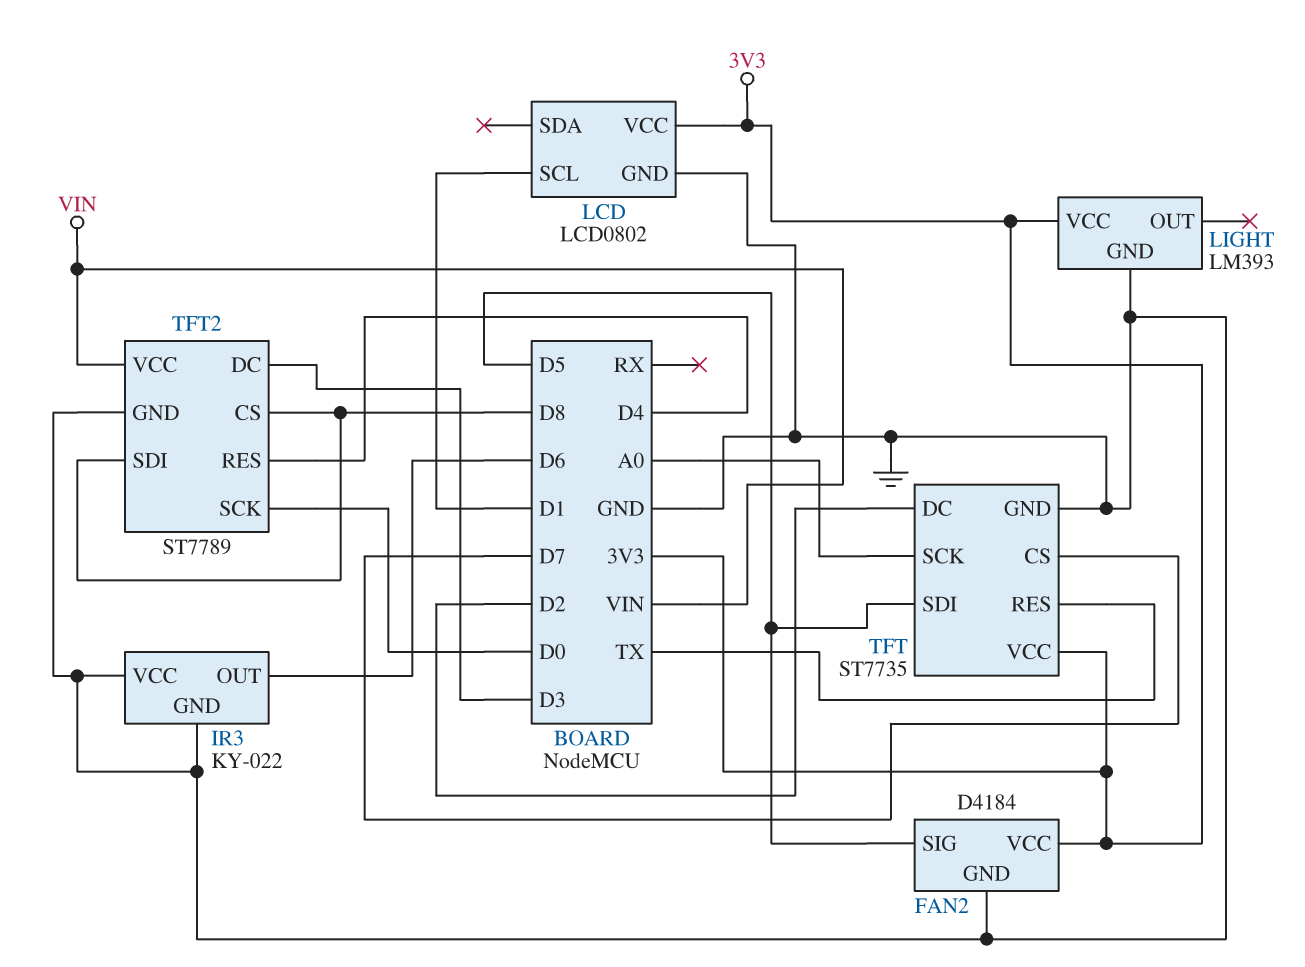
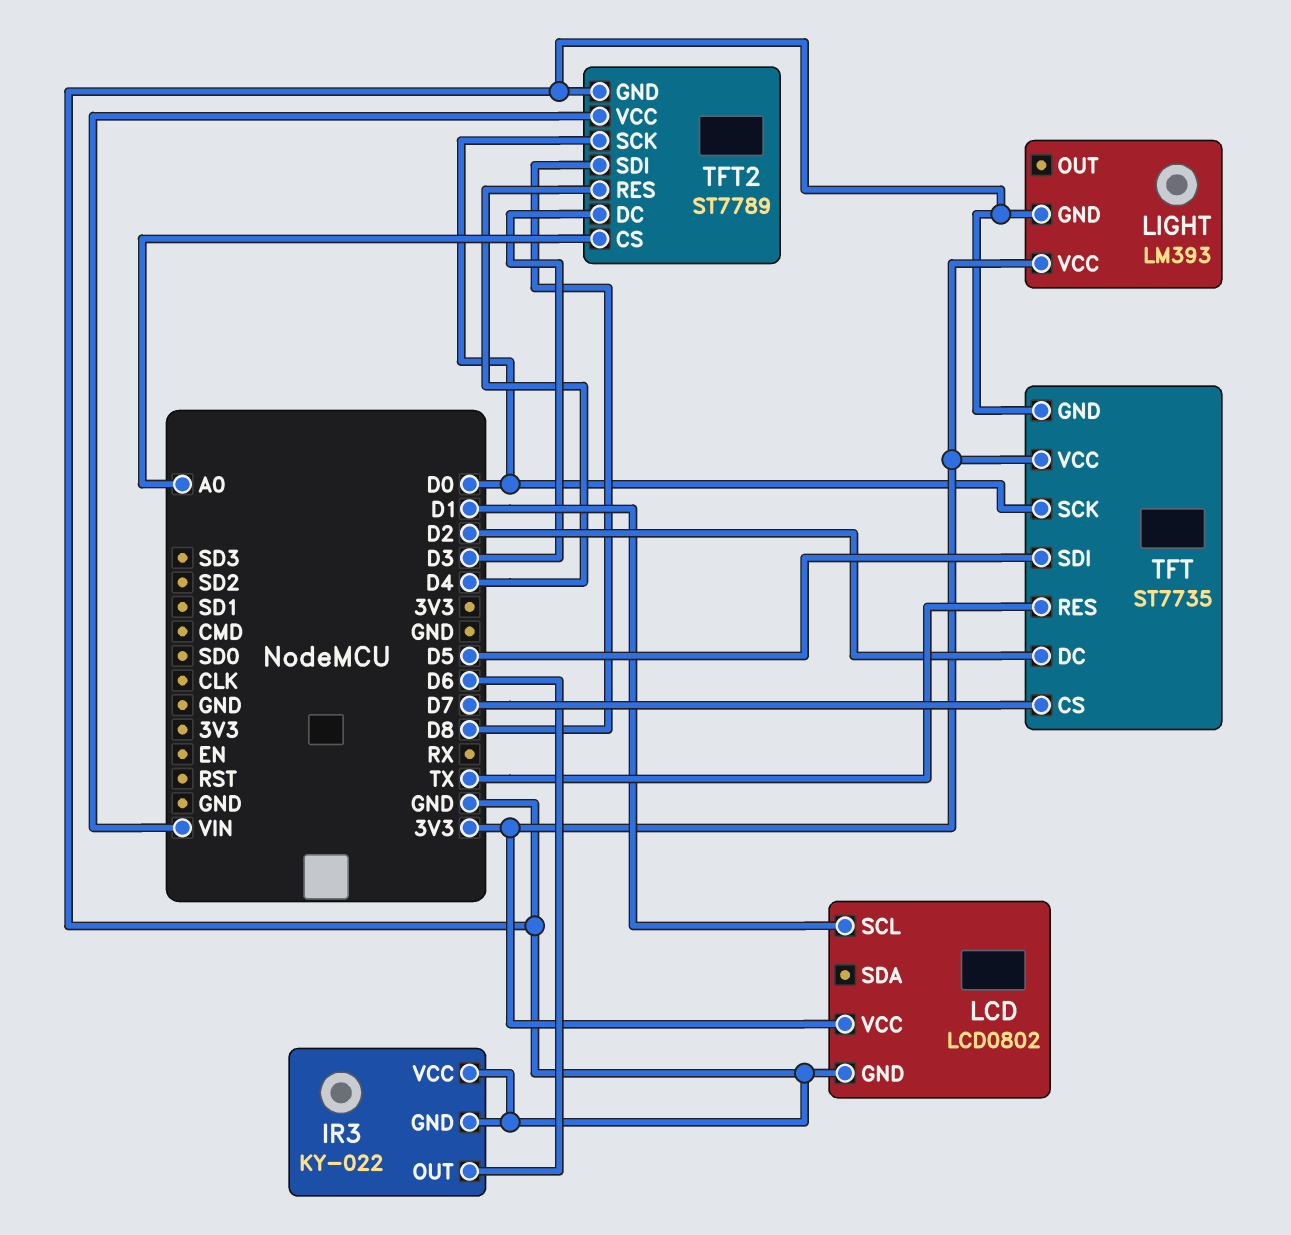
FAN2: D4184 -> none
FAN2 pin GND: GND -> none
FAN2 pin SIG: D5 -> none
FAN2 pin VCC: 3V3 -> none
TFT pin SCK: A0 -> D0
TFT2 pin CS: D8 -> A0

